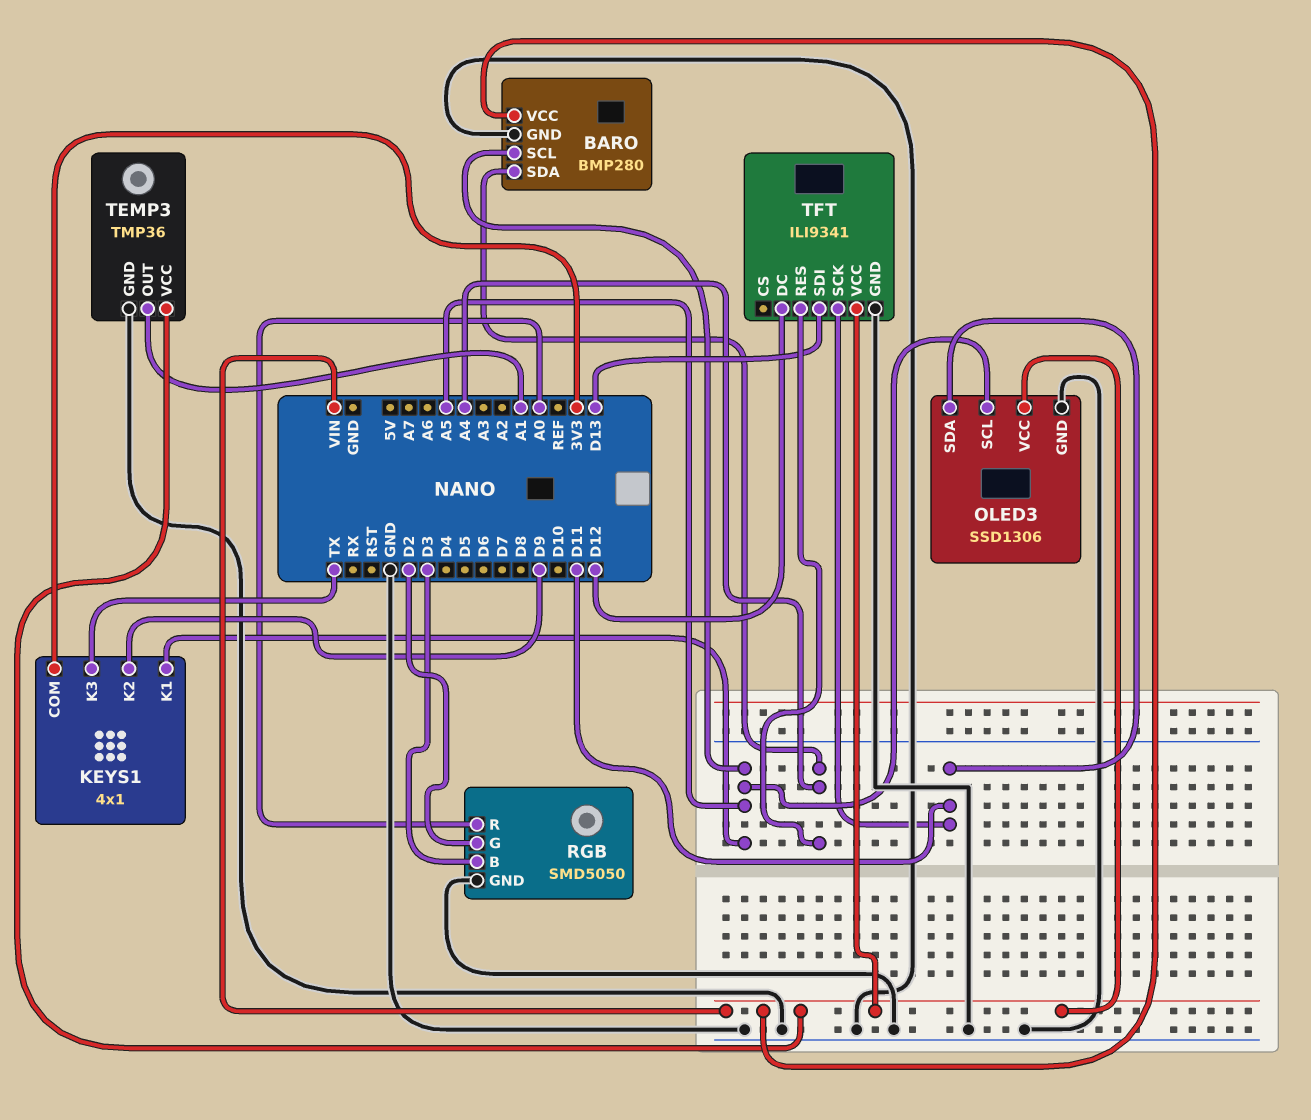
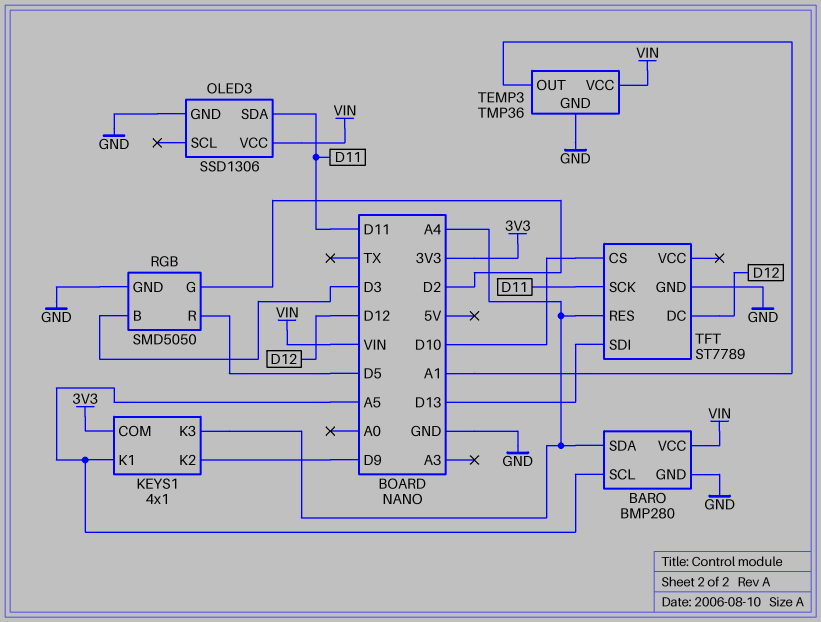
KEYS1 pin K3: TX -> A4
OLED3 pin SCL: A5 -> none
RGB pin R: A0 -> D5
TFT: ILI9341 -> ST7789
TFT pin CS: none -> D10
TFT pin VCC: VIN -> none

